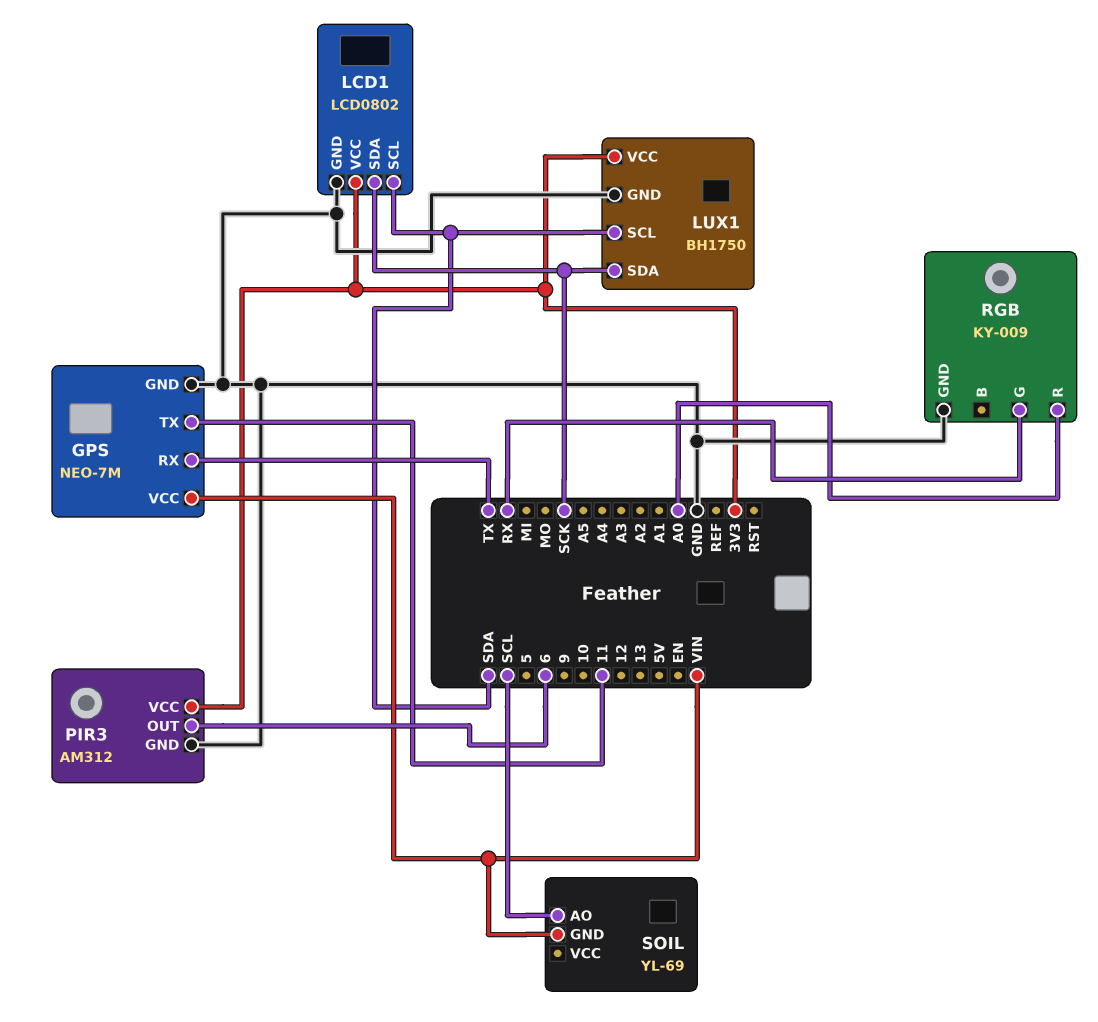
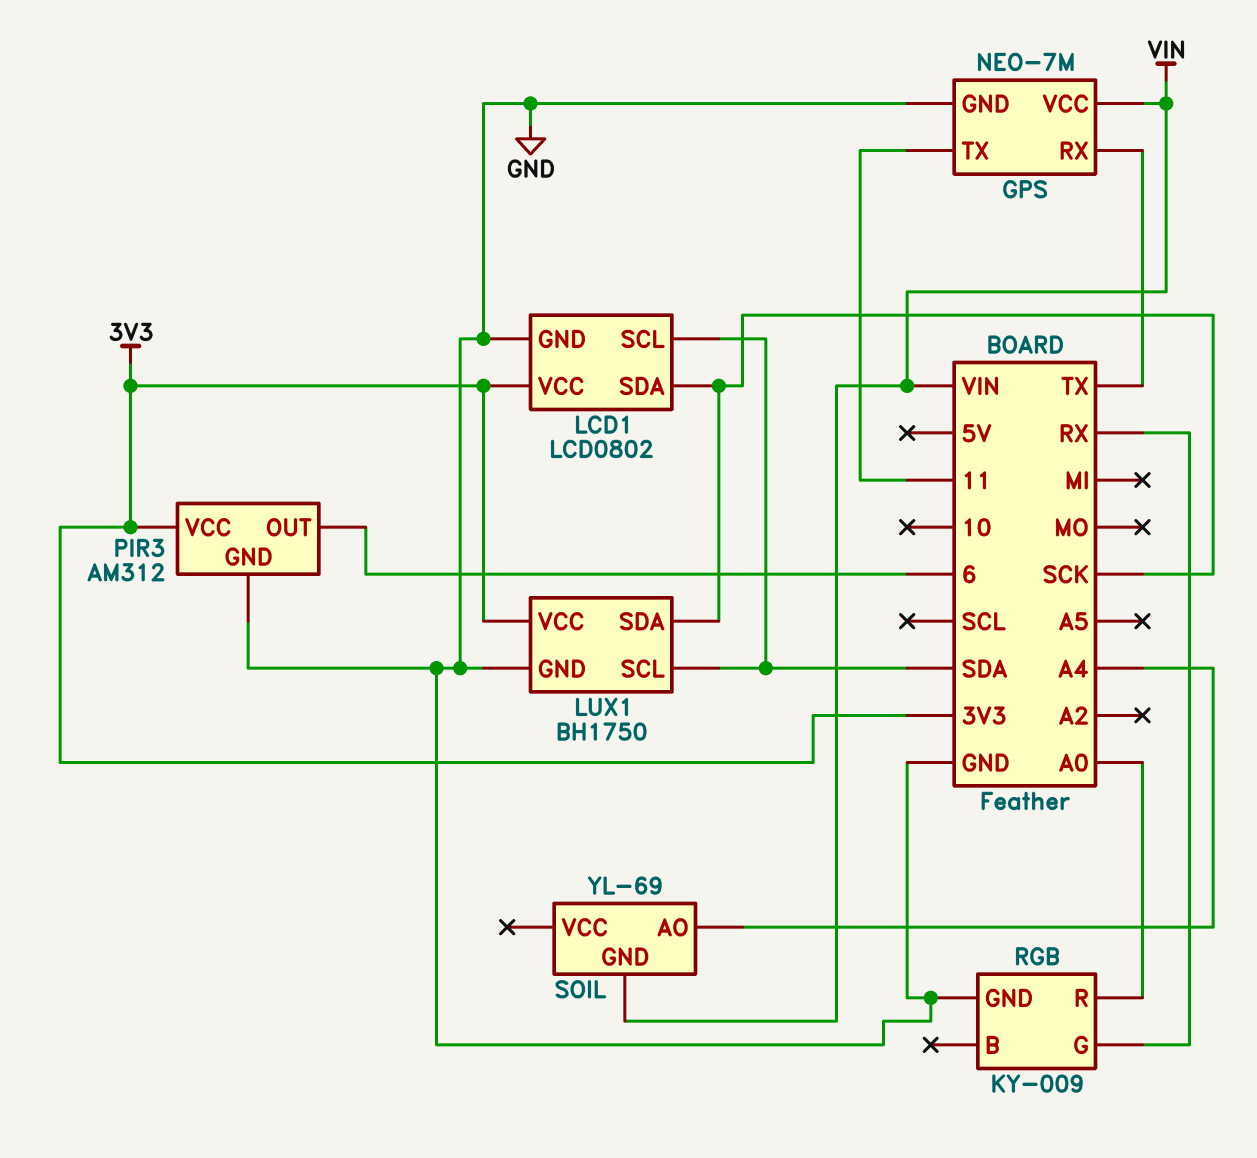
SOIL pin AO: SCL -> A4

